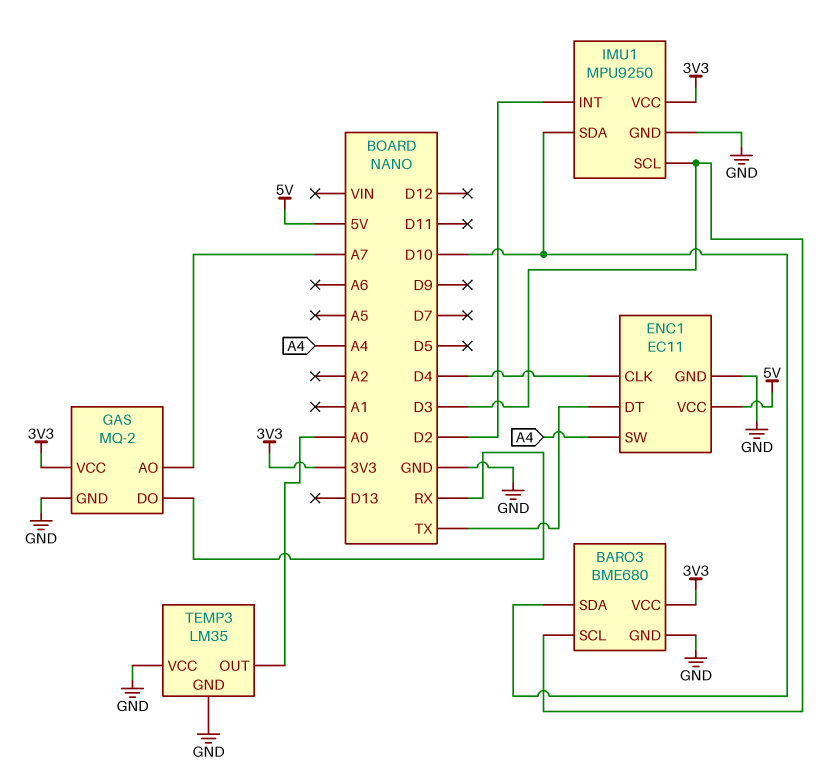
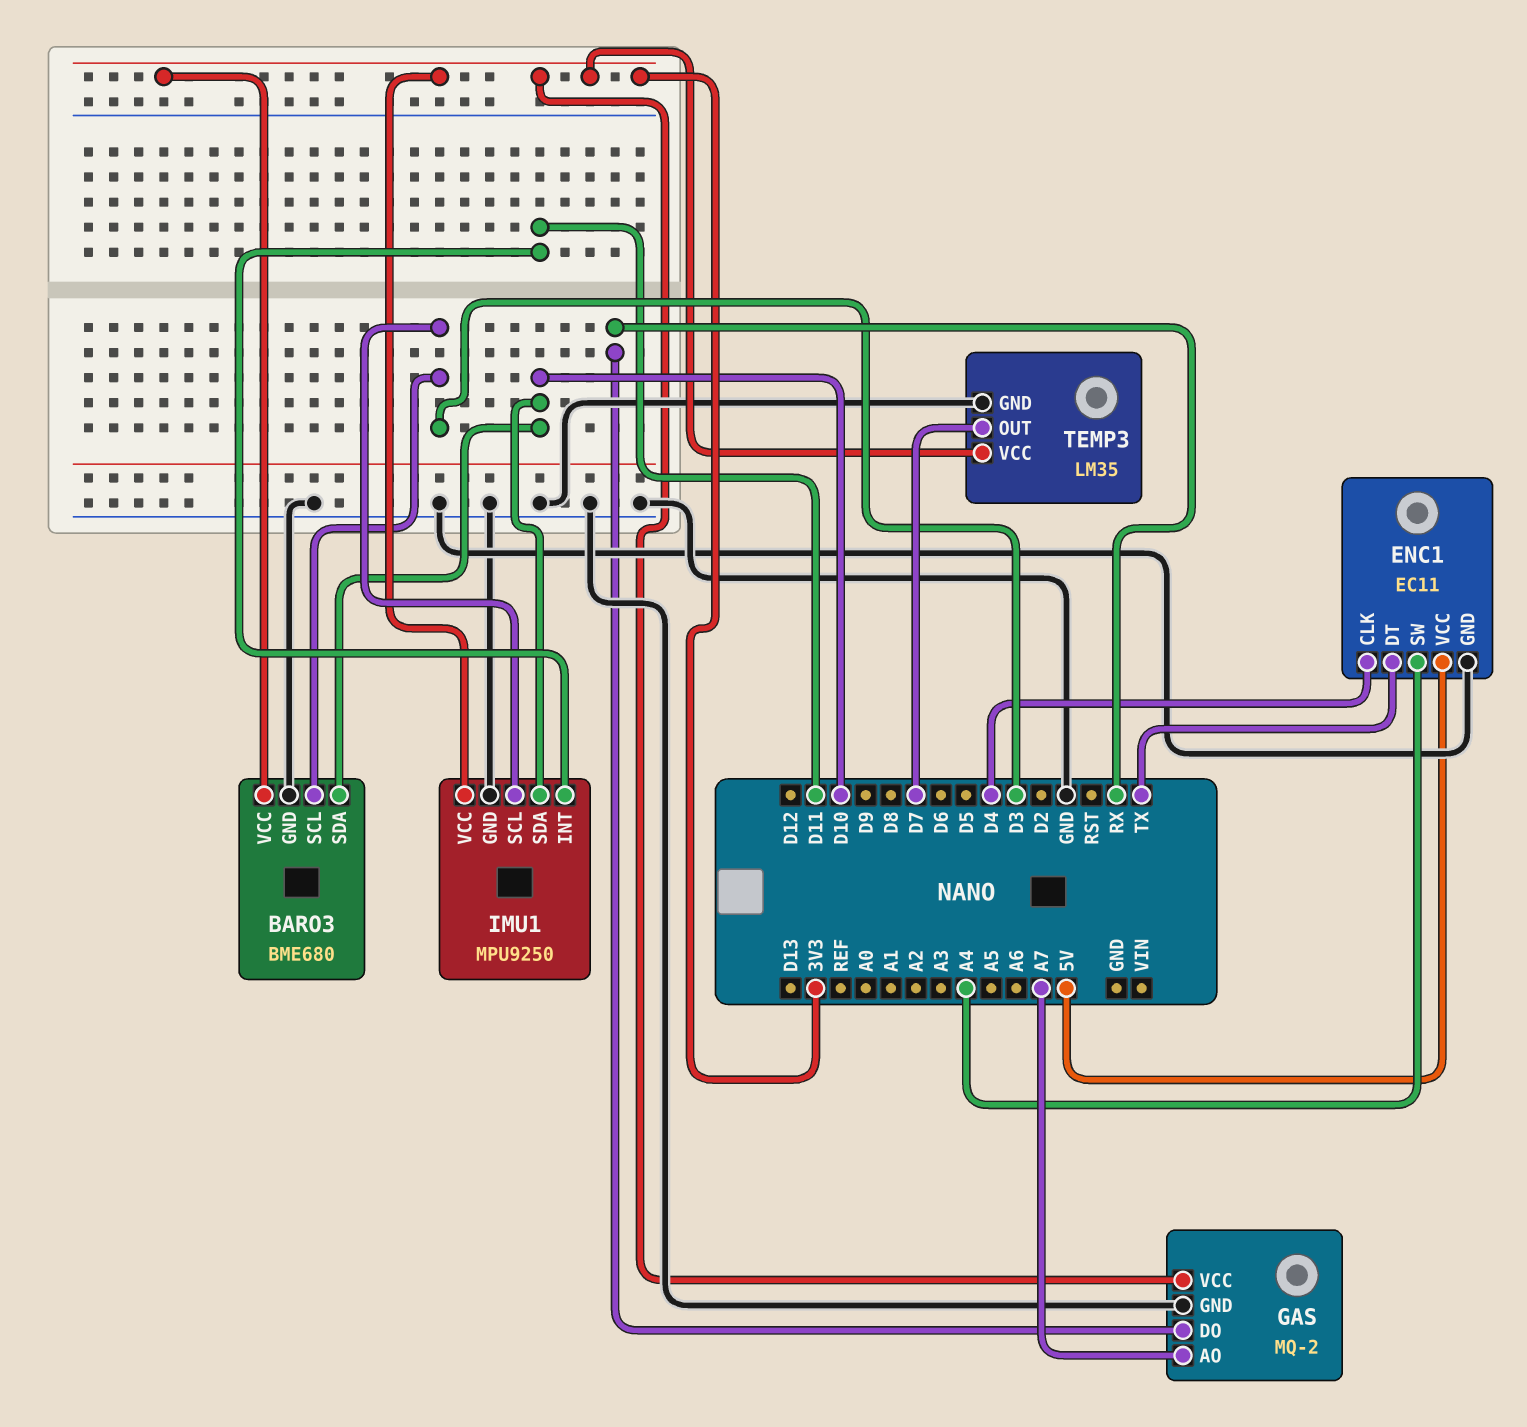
IMU1 pin INT: D2 -> D11
TEMP3 pin OUT: A0 -> D7
TEMP3 pin VCC: GND -> 3V3

